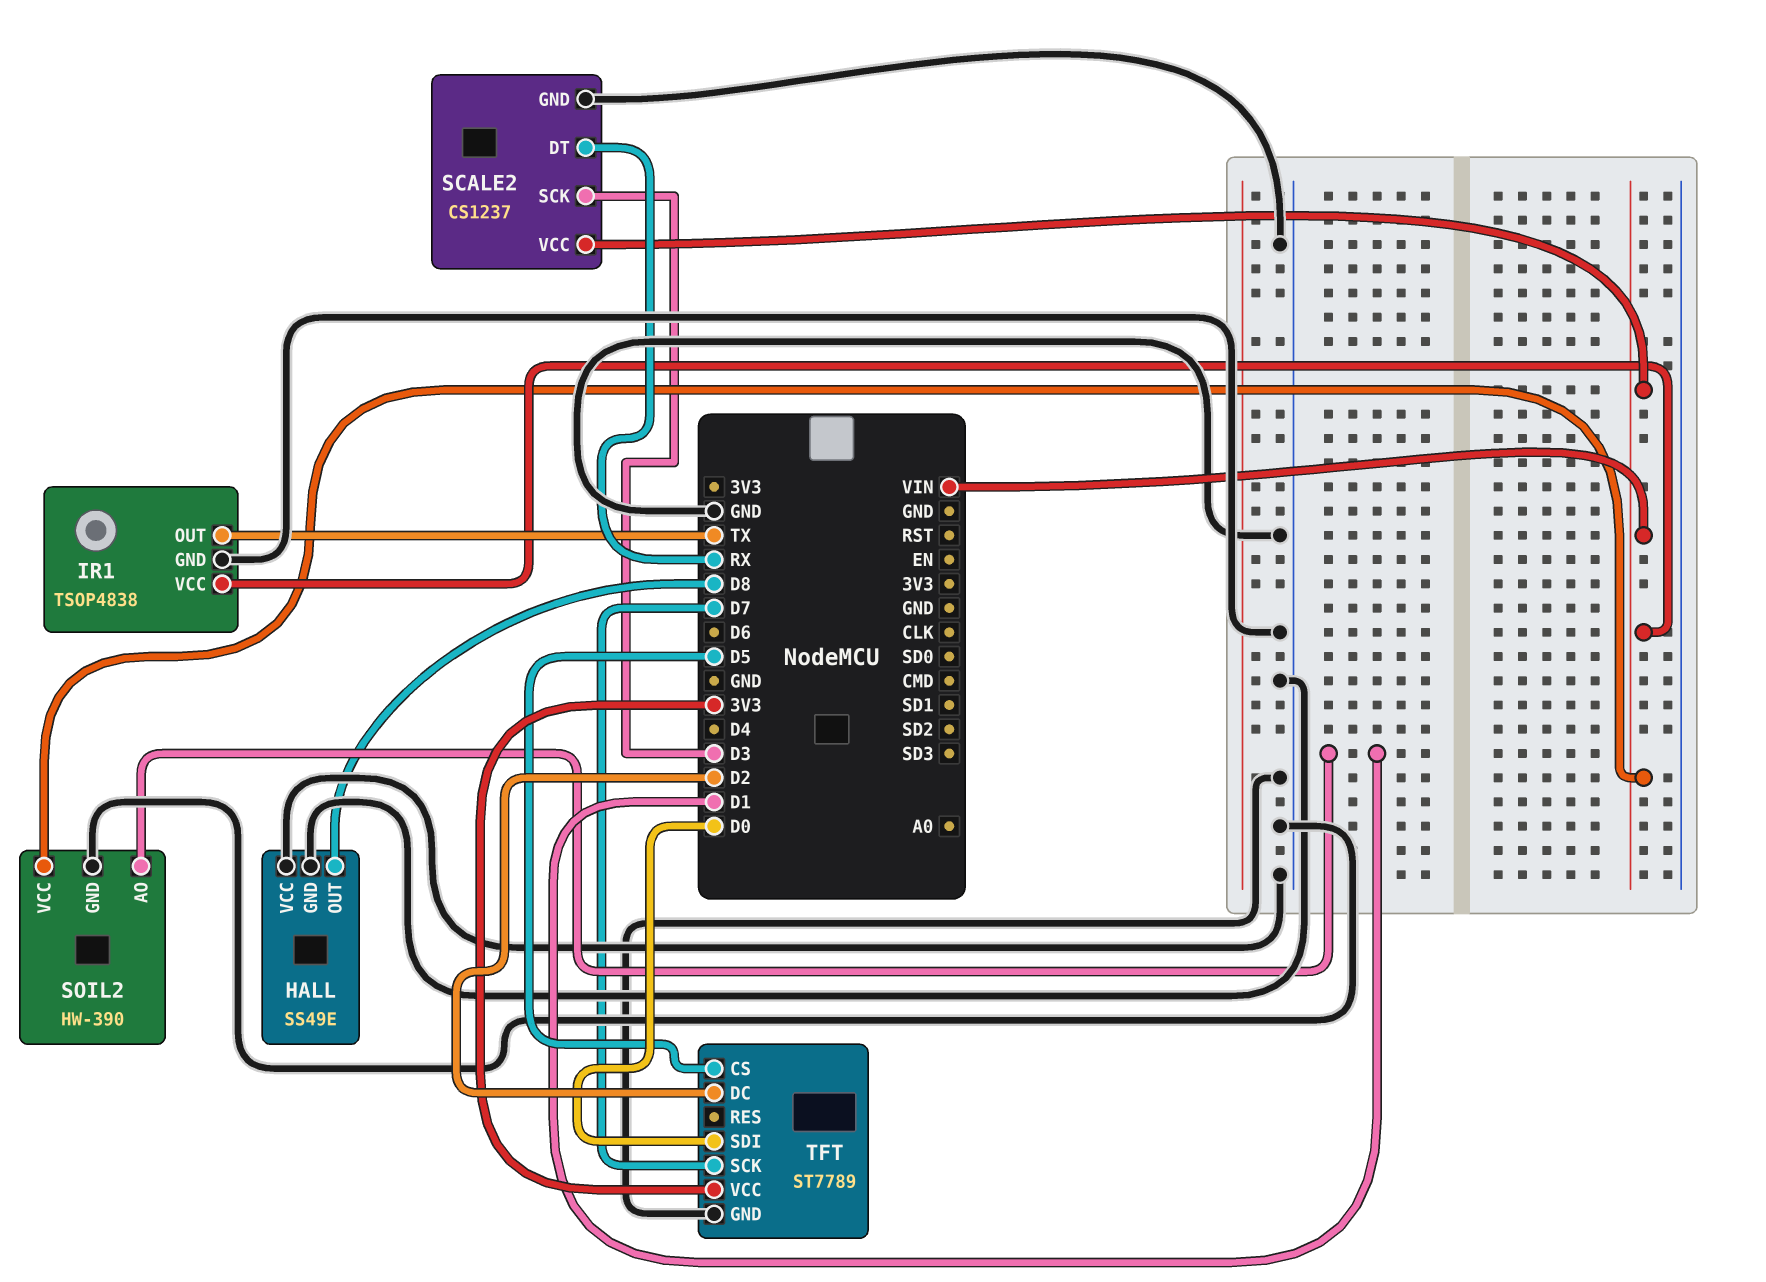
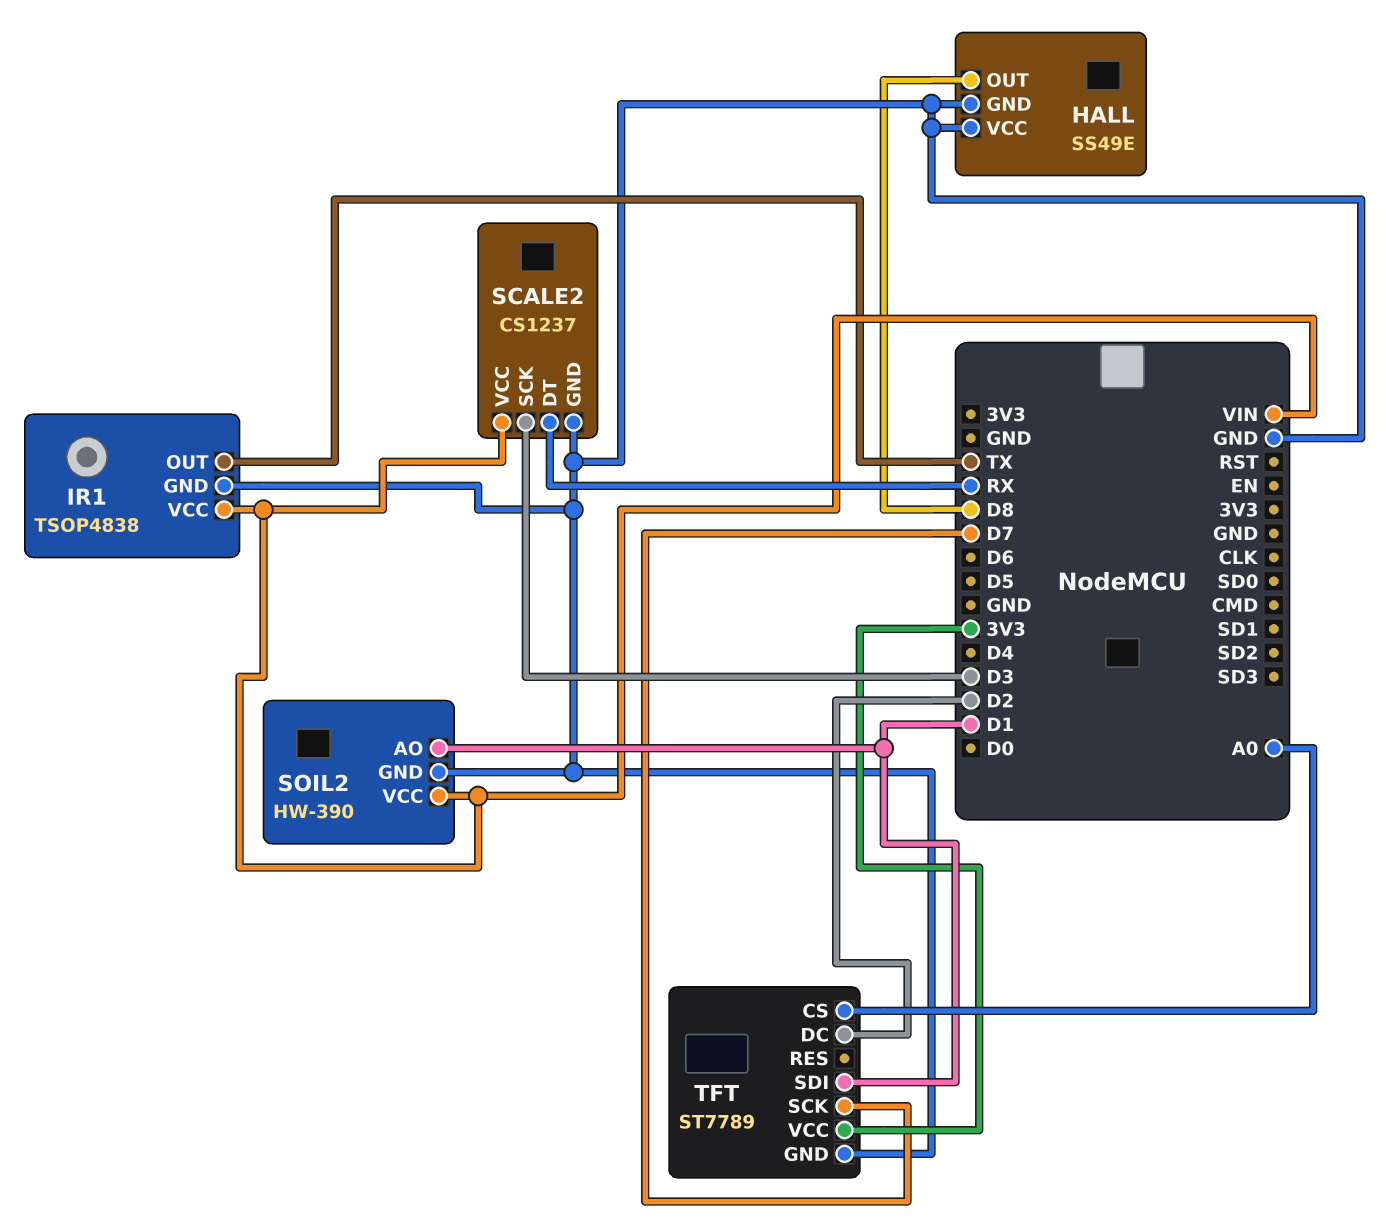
TFT pin CS: D5 -> A0
TFT pin SDI: D0 -> D1

